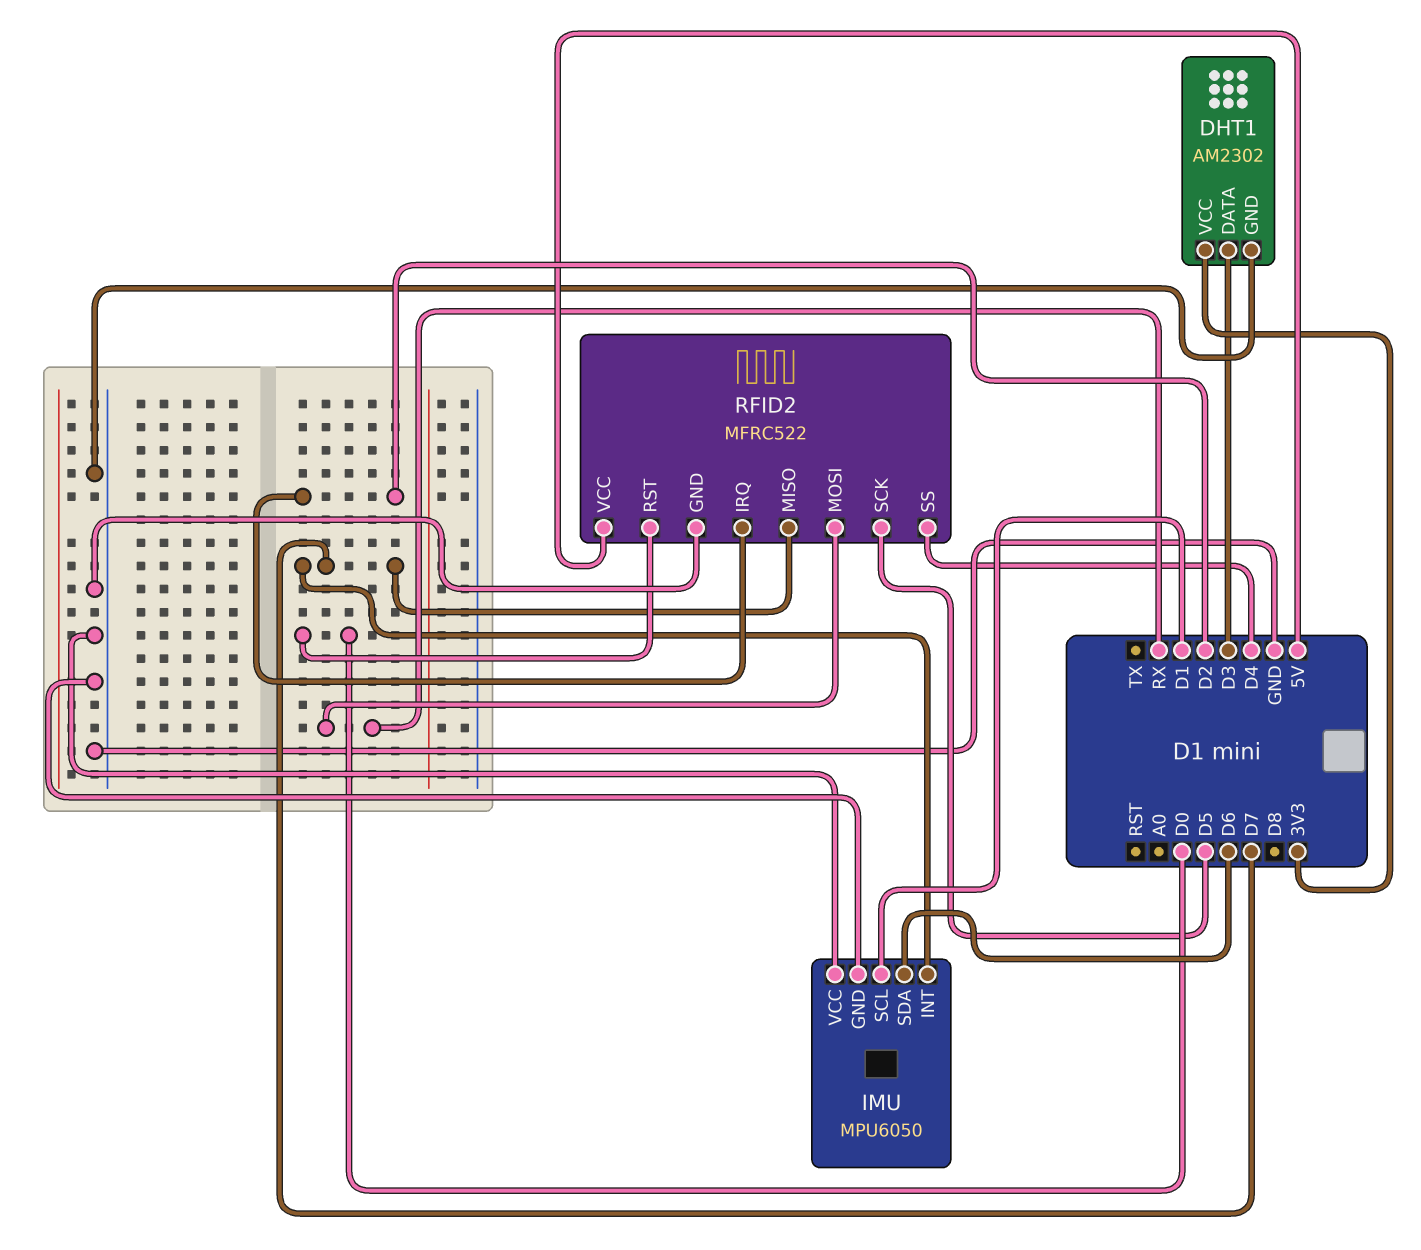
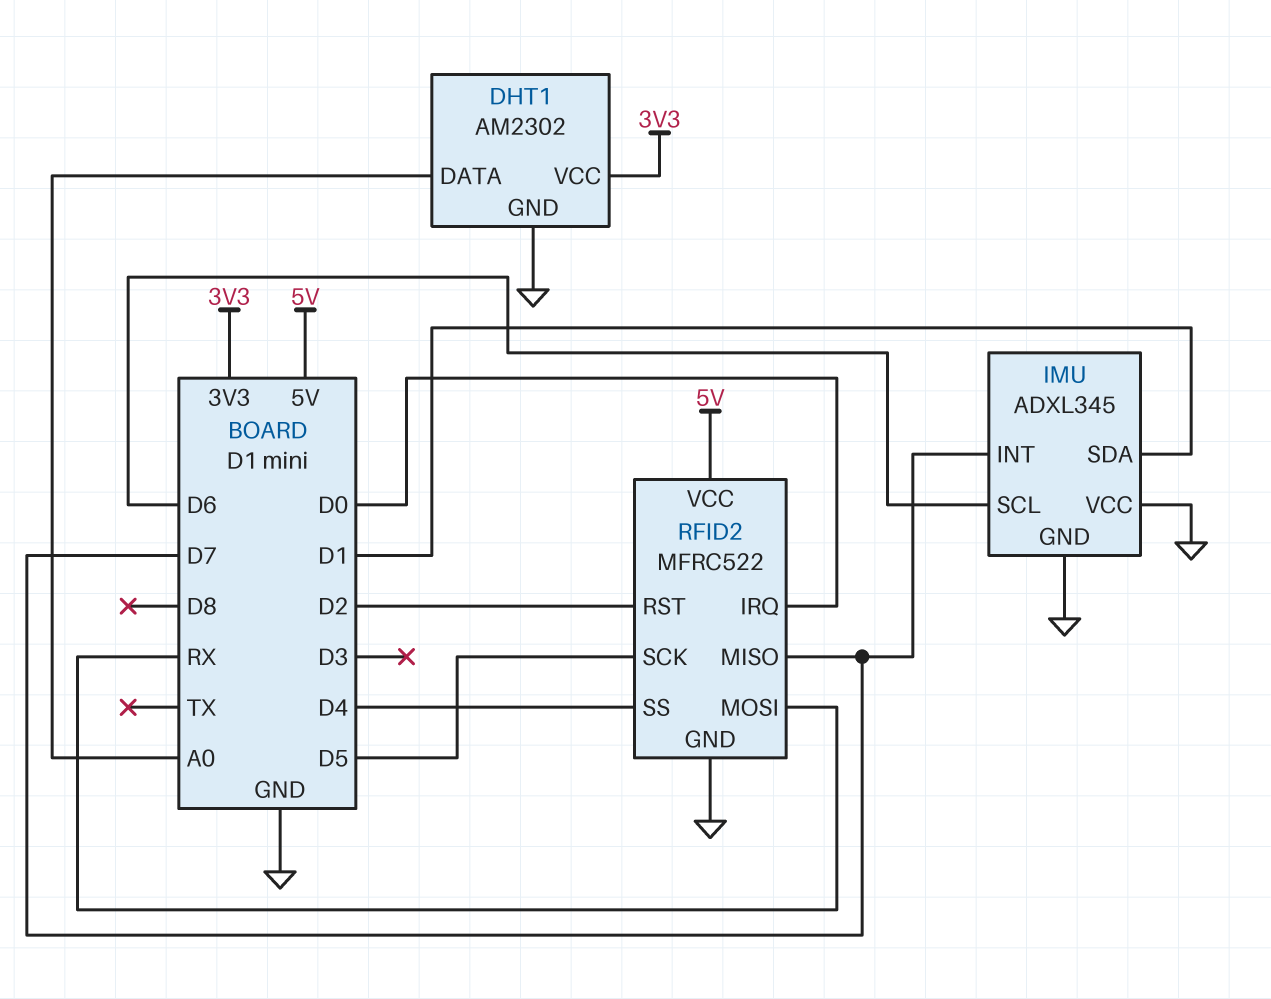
DHT1 pin DATA: D3 -> A0
IMU: MPU6050 -> ADXL345
IMU pin SCL: D1 -> D6
IMU pin SDA: D6 -> D1
RFID2 pin IRQ: D2 -> D0
RFID2 pin RST: D0 -> D2

